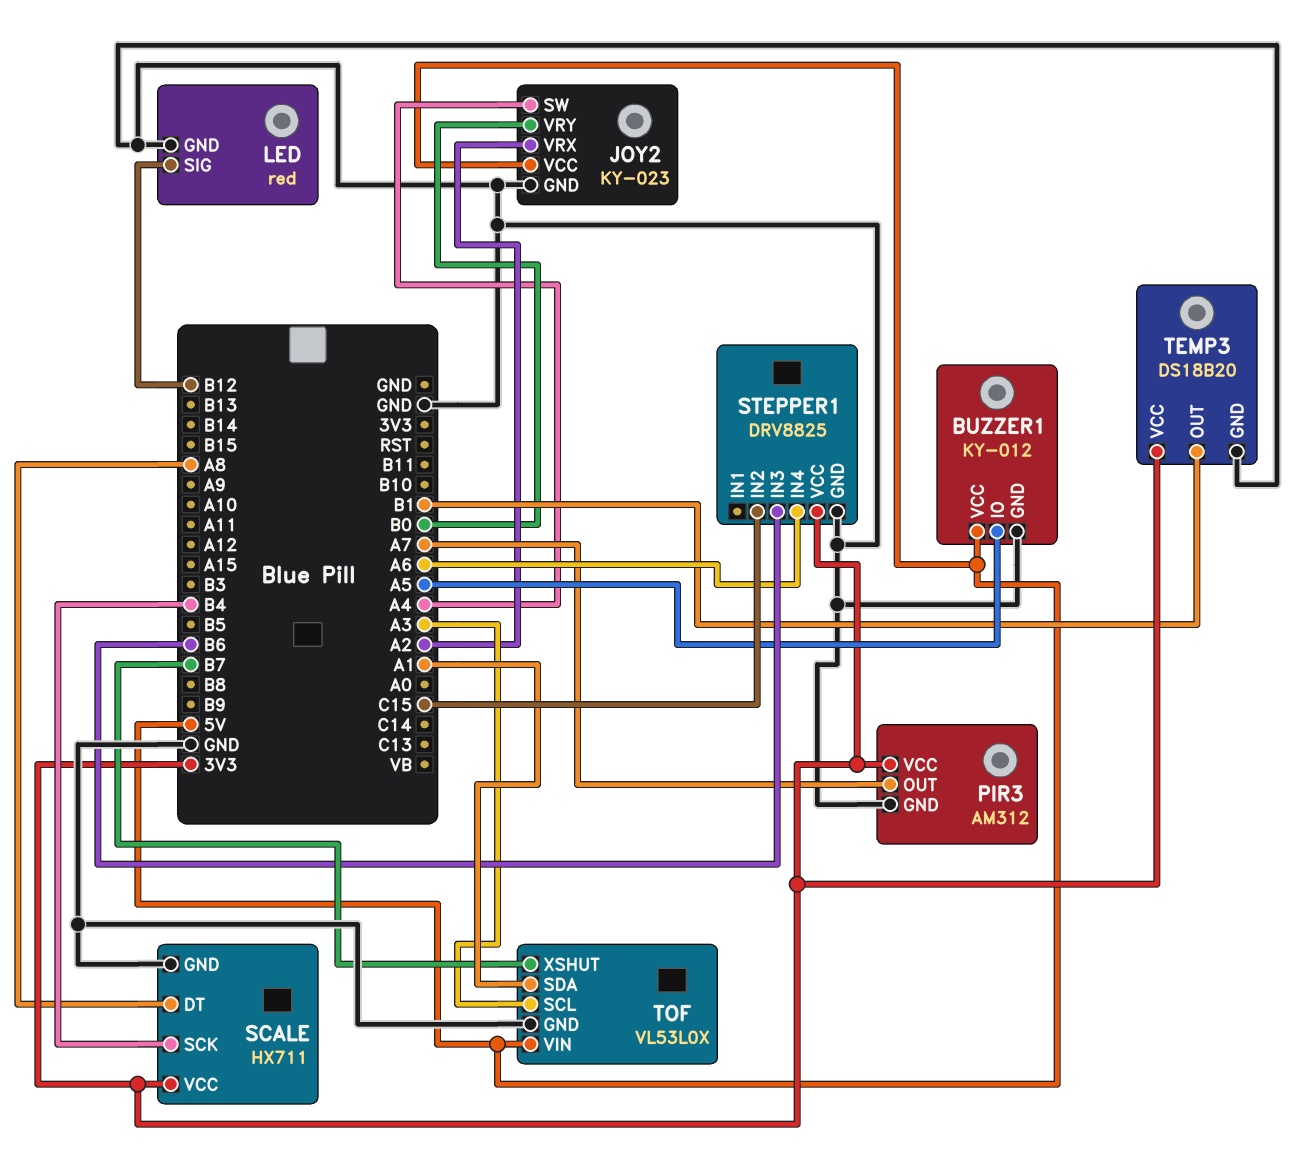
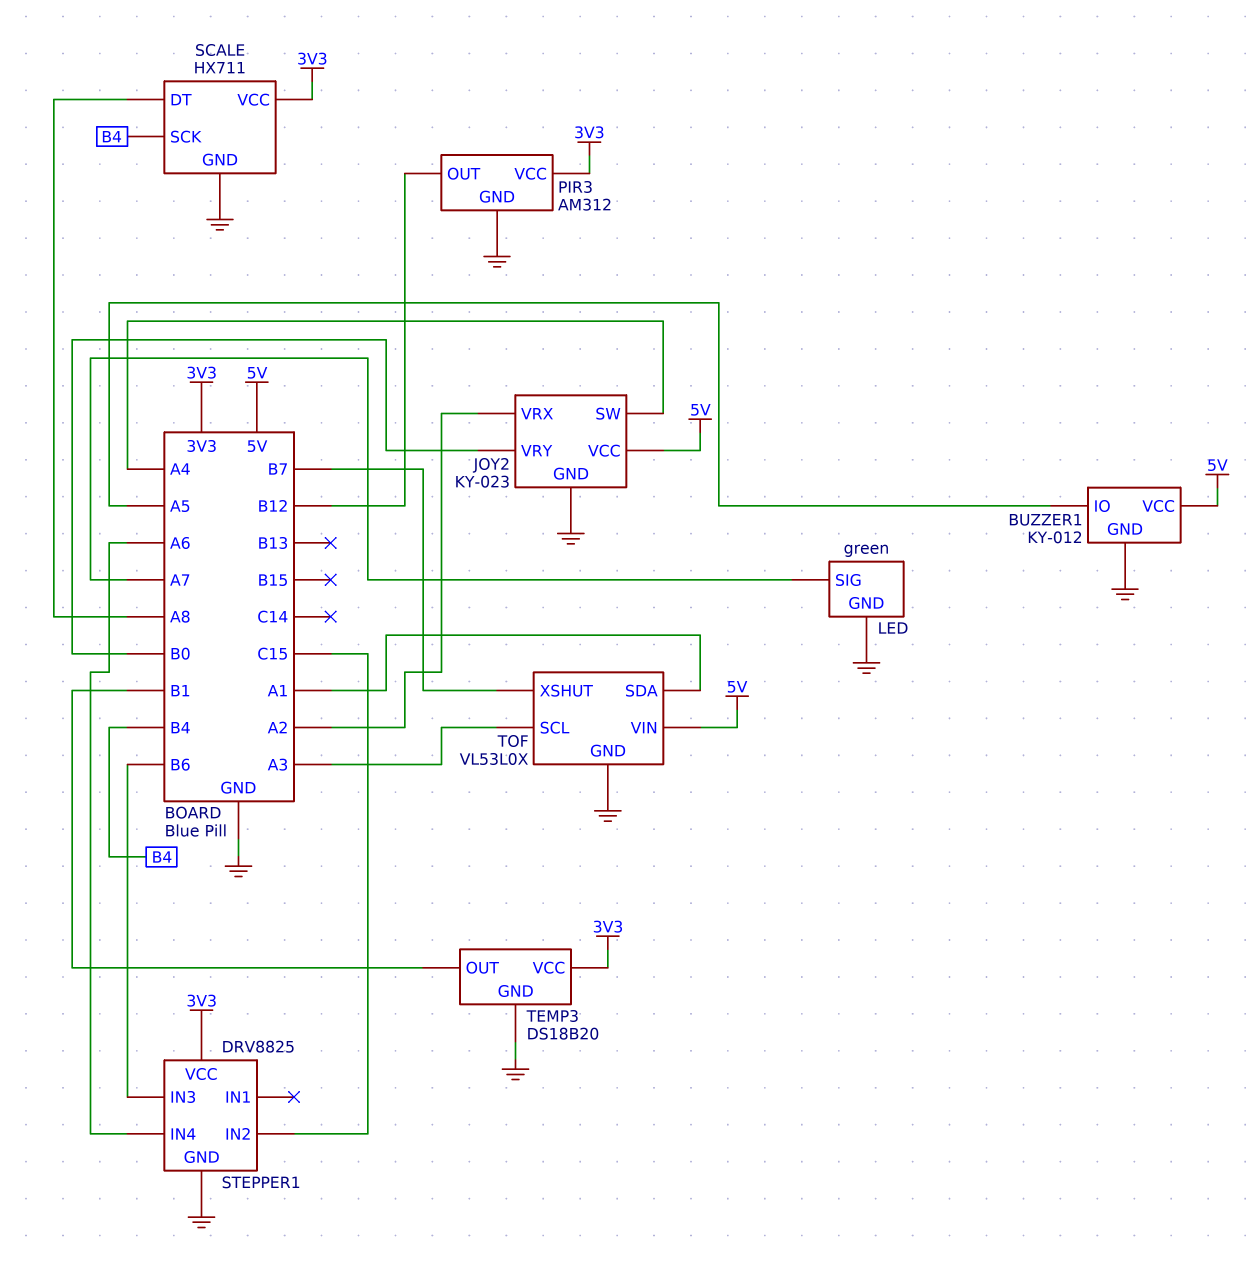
LED: red -> green
LED pin SIG: B12 -> A7
PIR3 pin OUT: A7 -> B12

